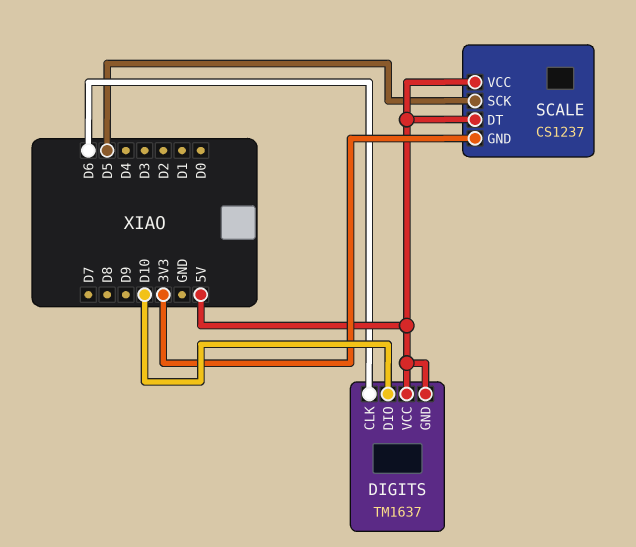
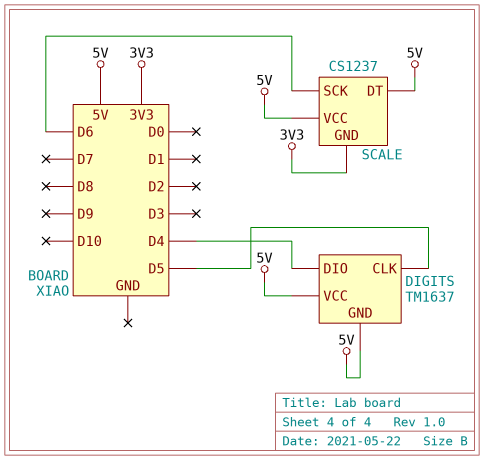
DIGITS pin CLK: D6 -> D5
DIGITS pin DIO: D10 -> D4
SCALE pin SCK: D5 -> D6

